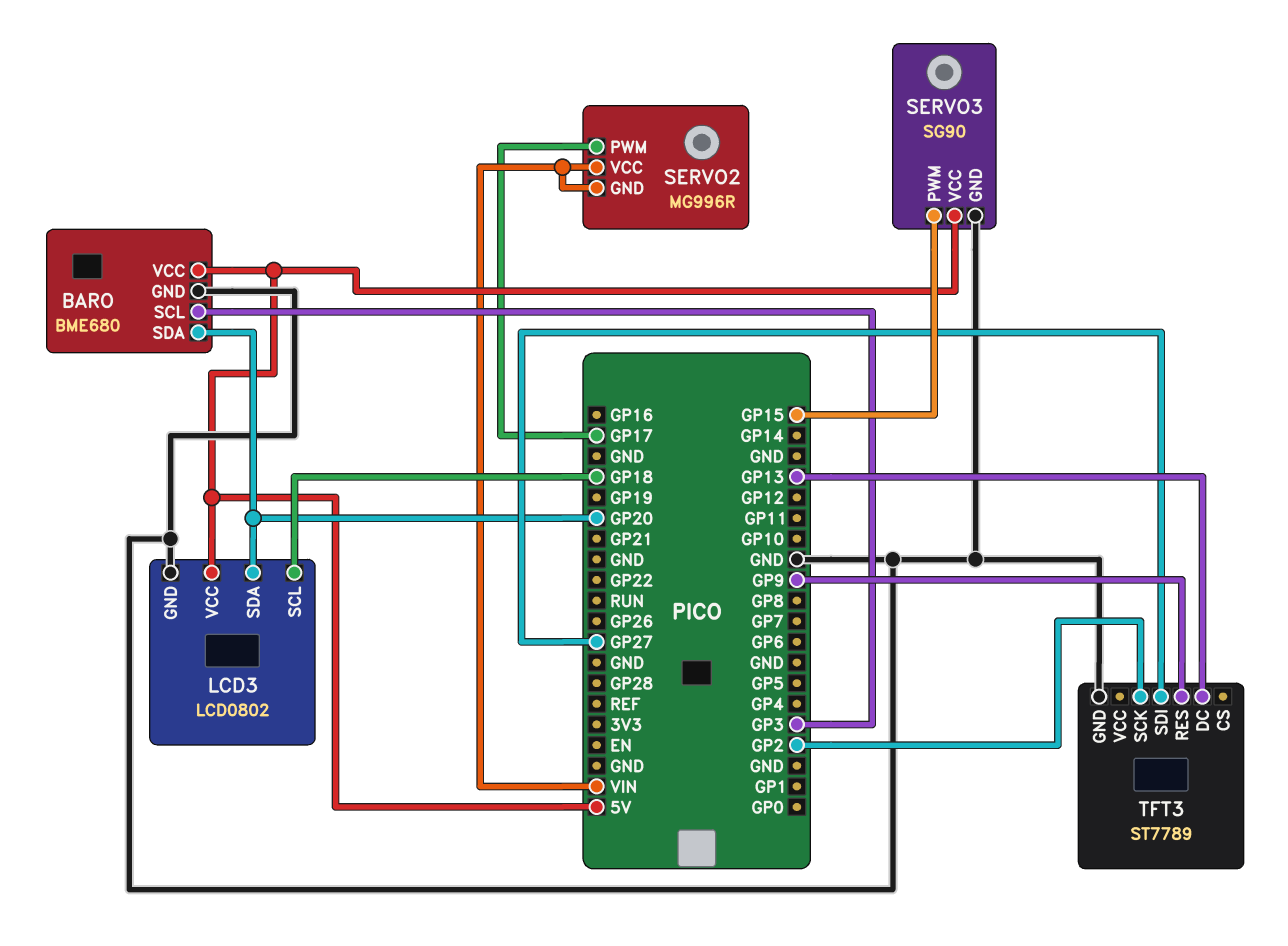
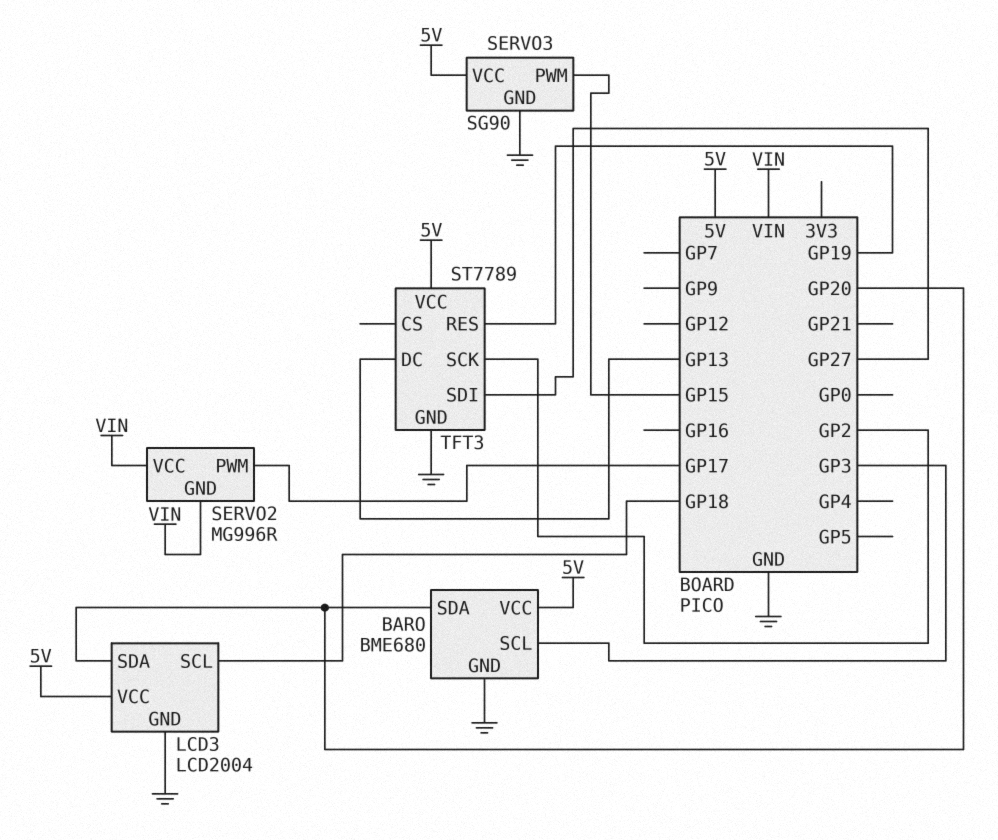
LCD3: LCD0802 -> LCD2004
TFT3 pin RES: GP9 -> GP19
TFT3 pin VCC: none -> 5V

